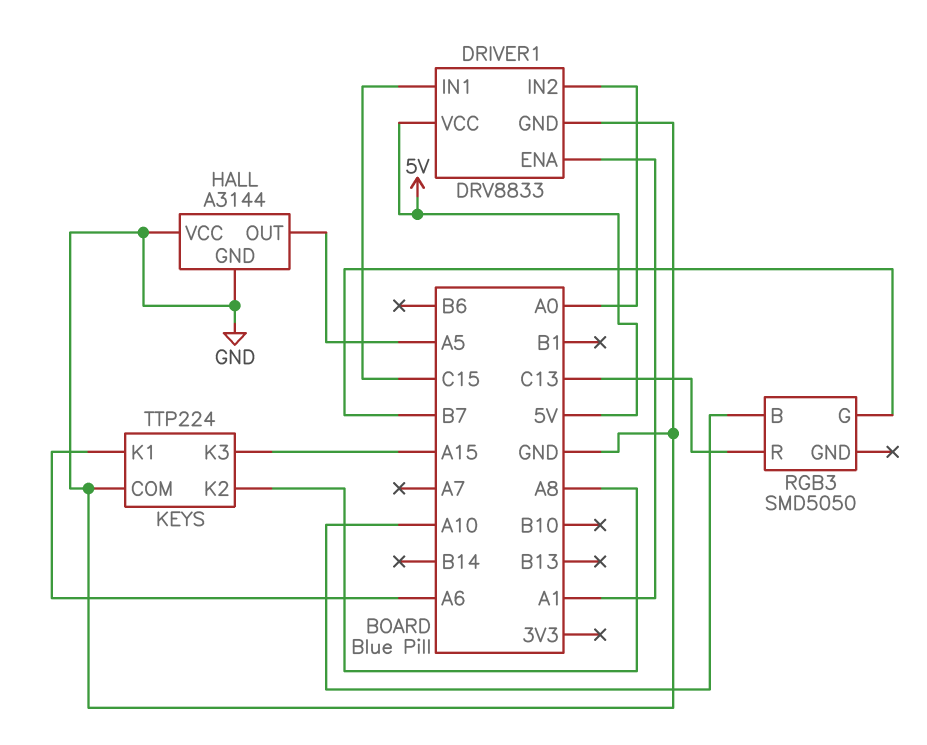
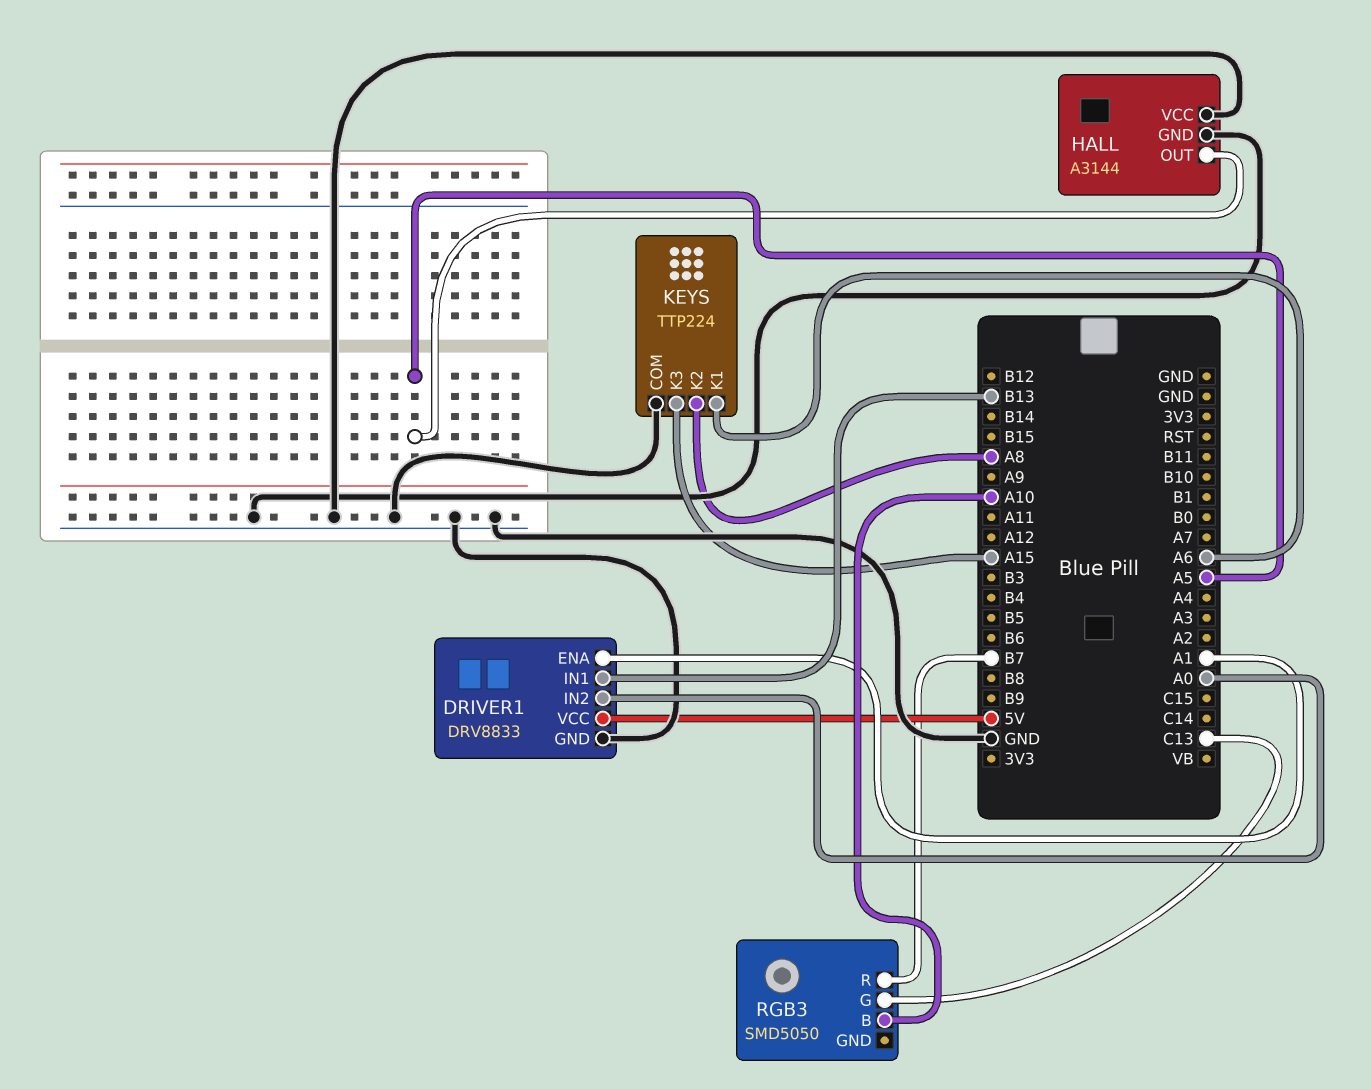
DRIVER1 pin IN1: C15 -> B13
RGB3 pin G: B7 -> C13
RGB3 pin R: C13 -> B7

